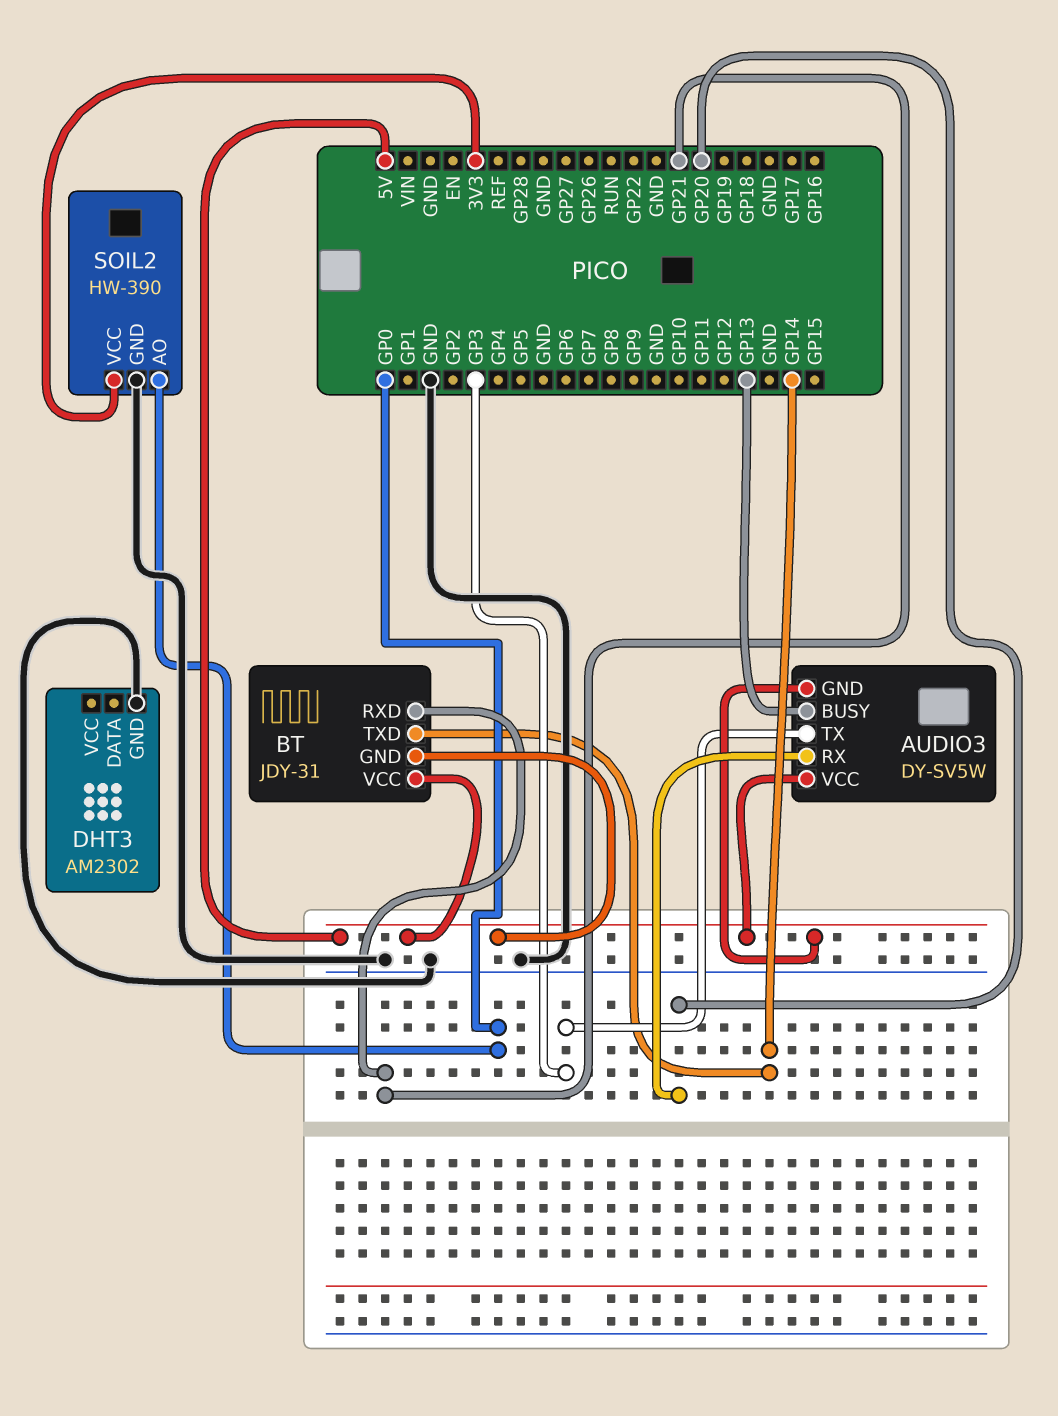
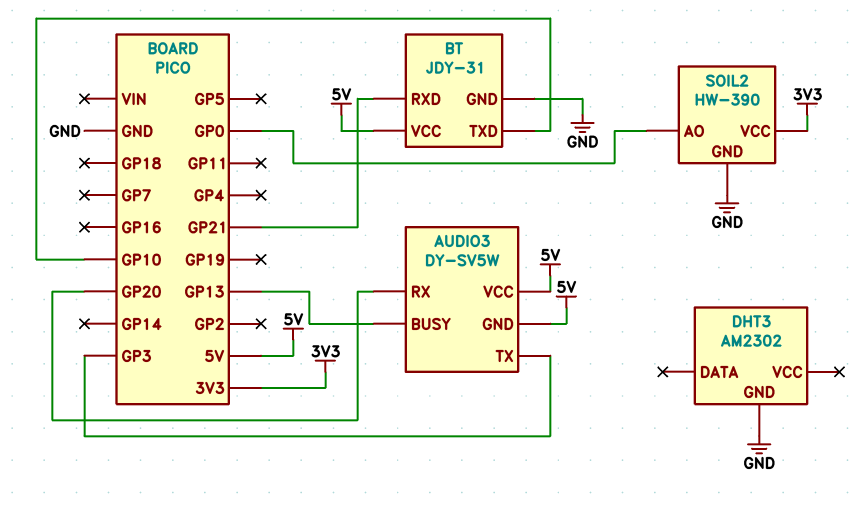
BT pin GND: 5V -> GND
BT pin TXD: GP14 -> GP10

